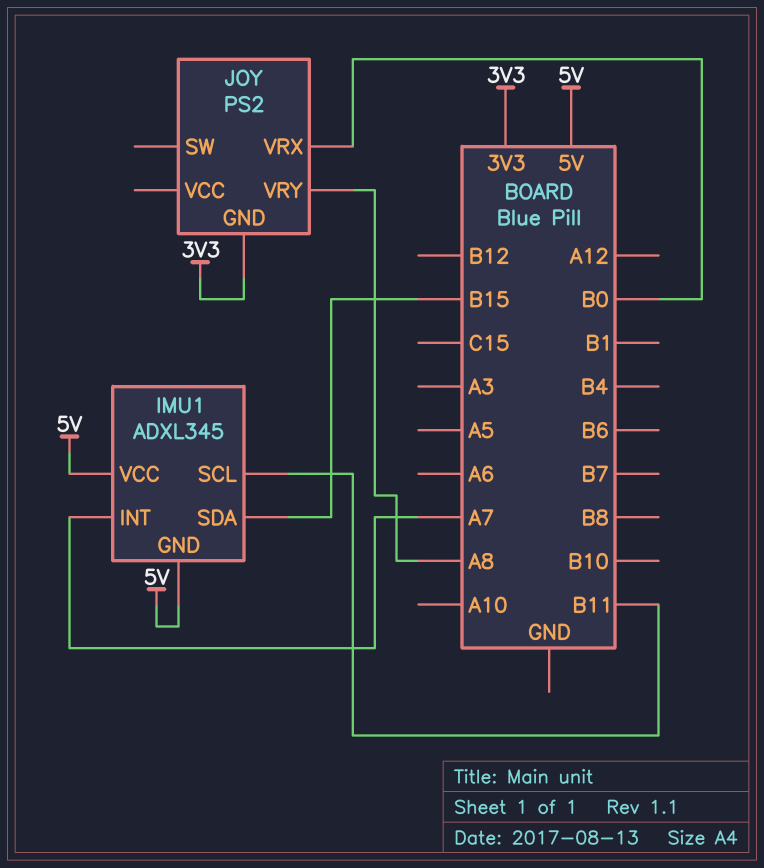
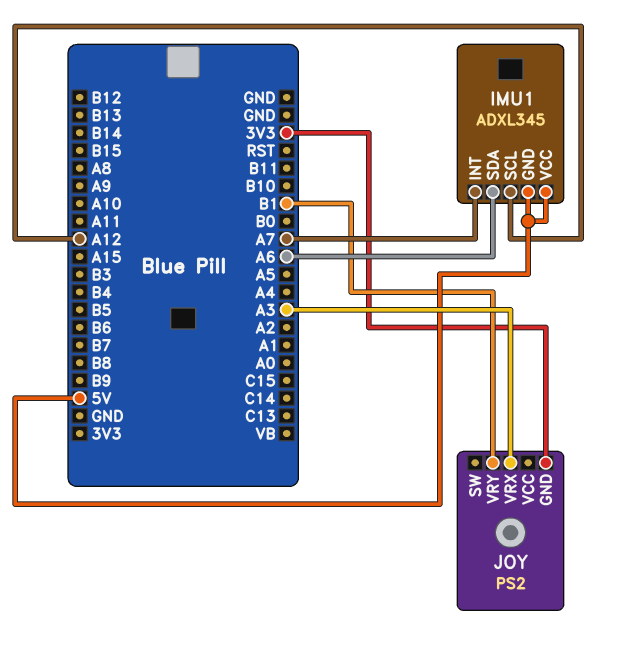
IMU1 pin SCL: B11 -> A12
IMU1 pin SDA: B15 -> A6
JOY pin VRX: B0 -> A3
JOY pin VRY: A8 -> B1

